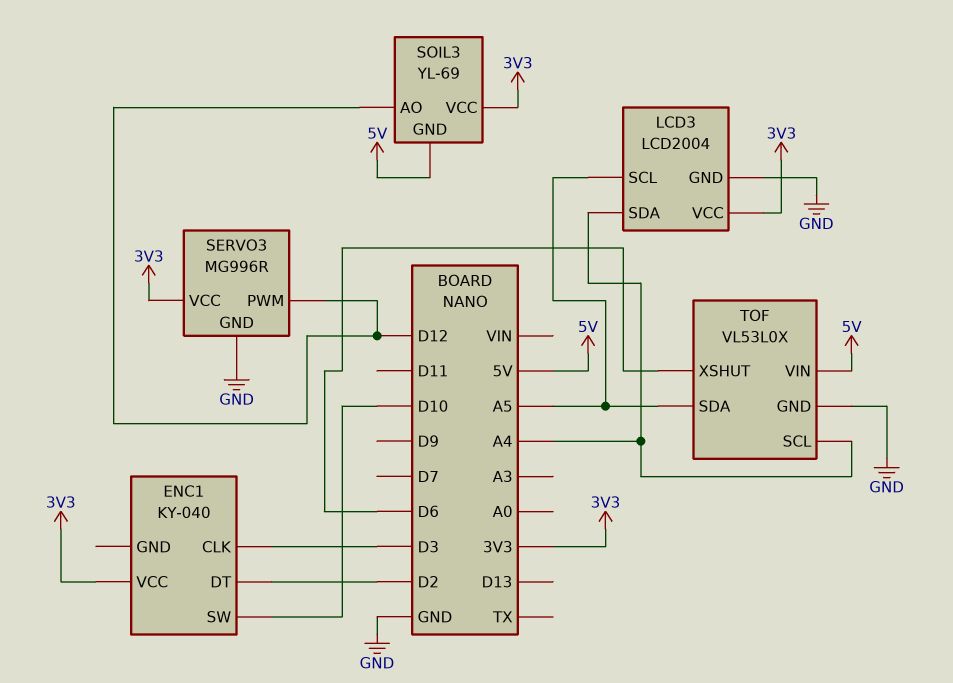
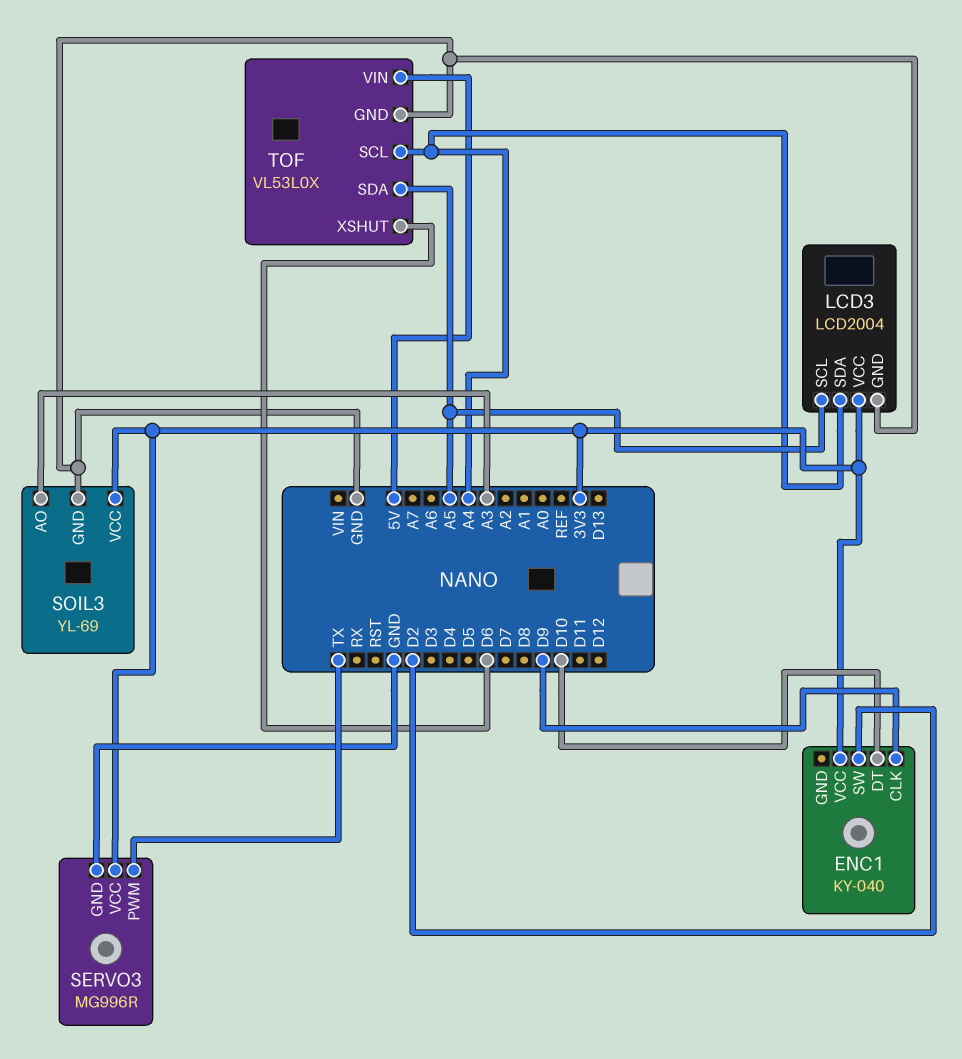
ENC1 pin CLK: D3 -> D9
ENC1 pin DT: D2 -> D10
ENC1 pin SW: D10 -> D2
SERVO3 pin PWM: D12 -> TX
SOIL3 pin AO: D12 -> A3
SOIL3 pin GND: 5V -> GND

